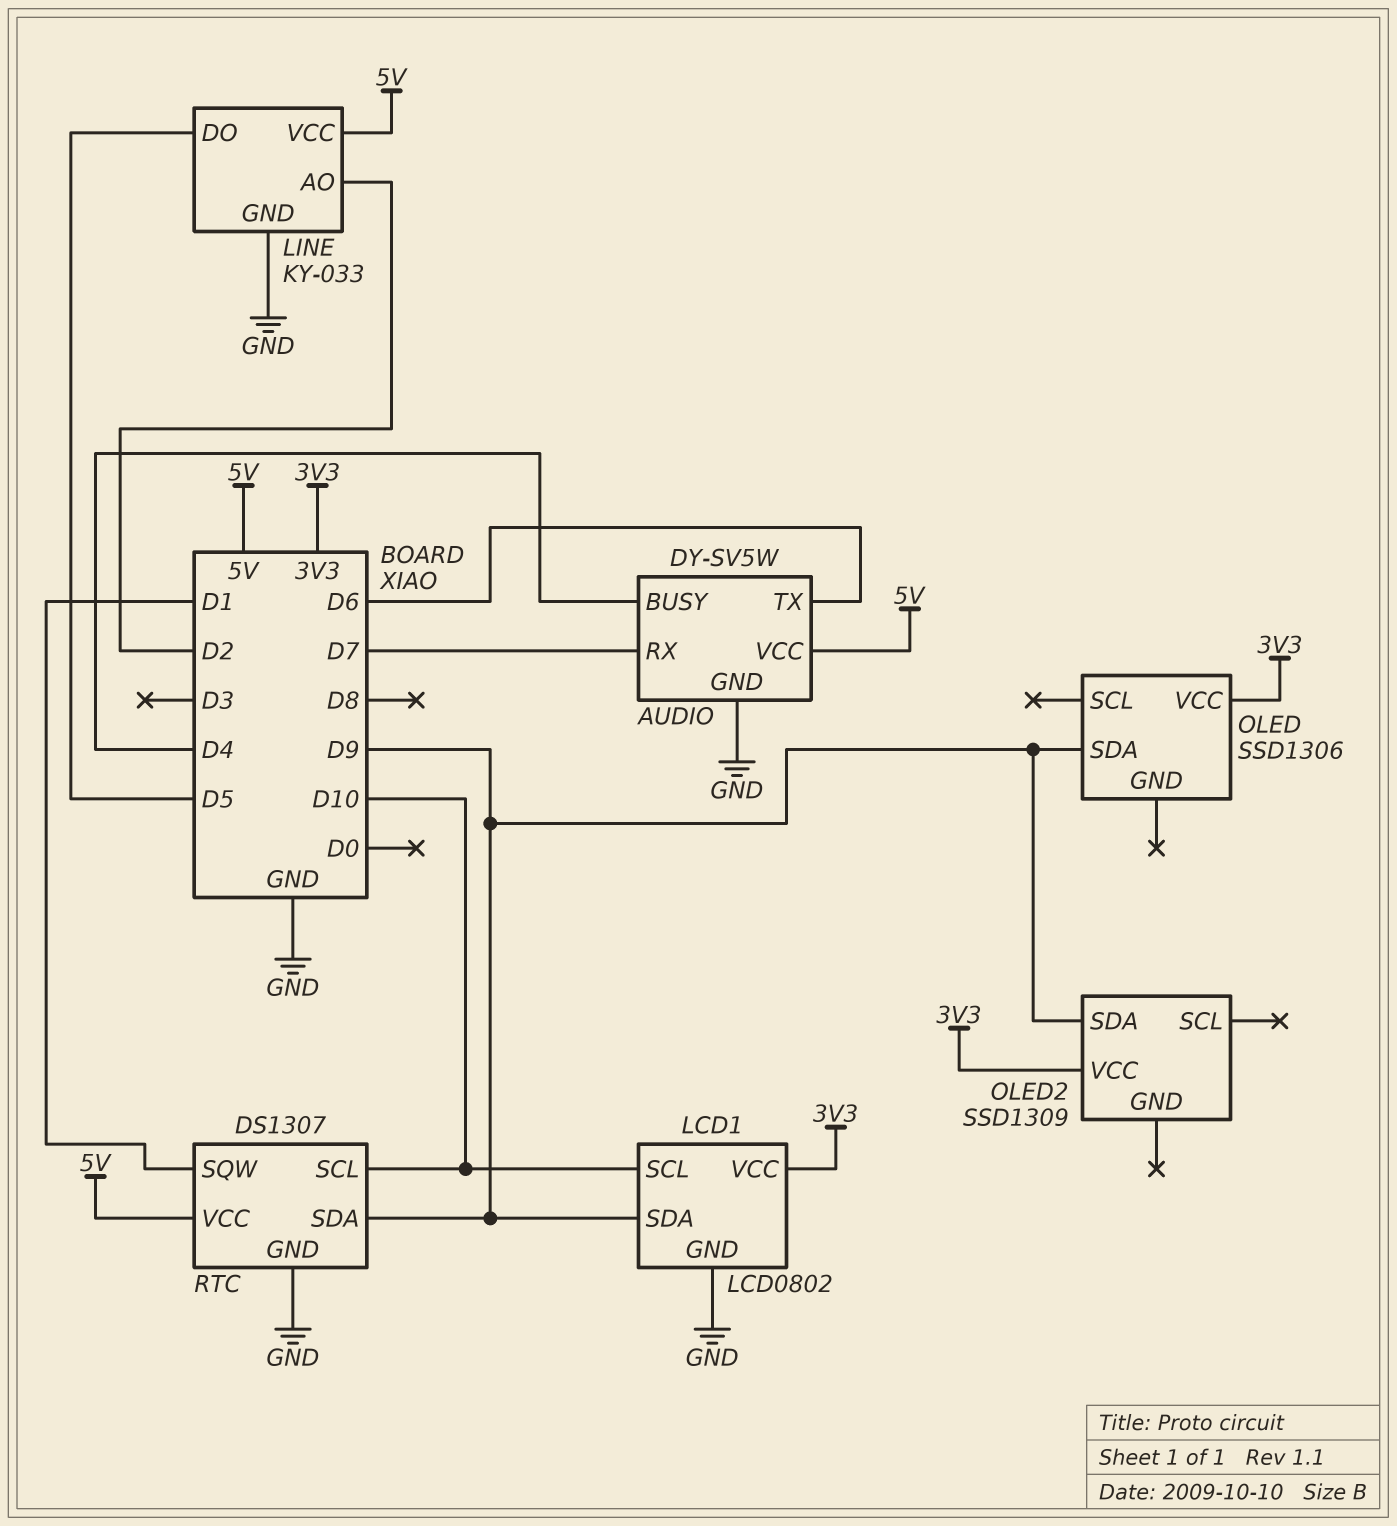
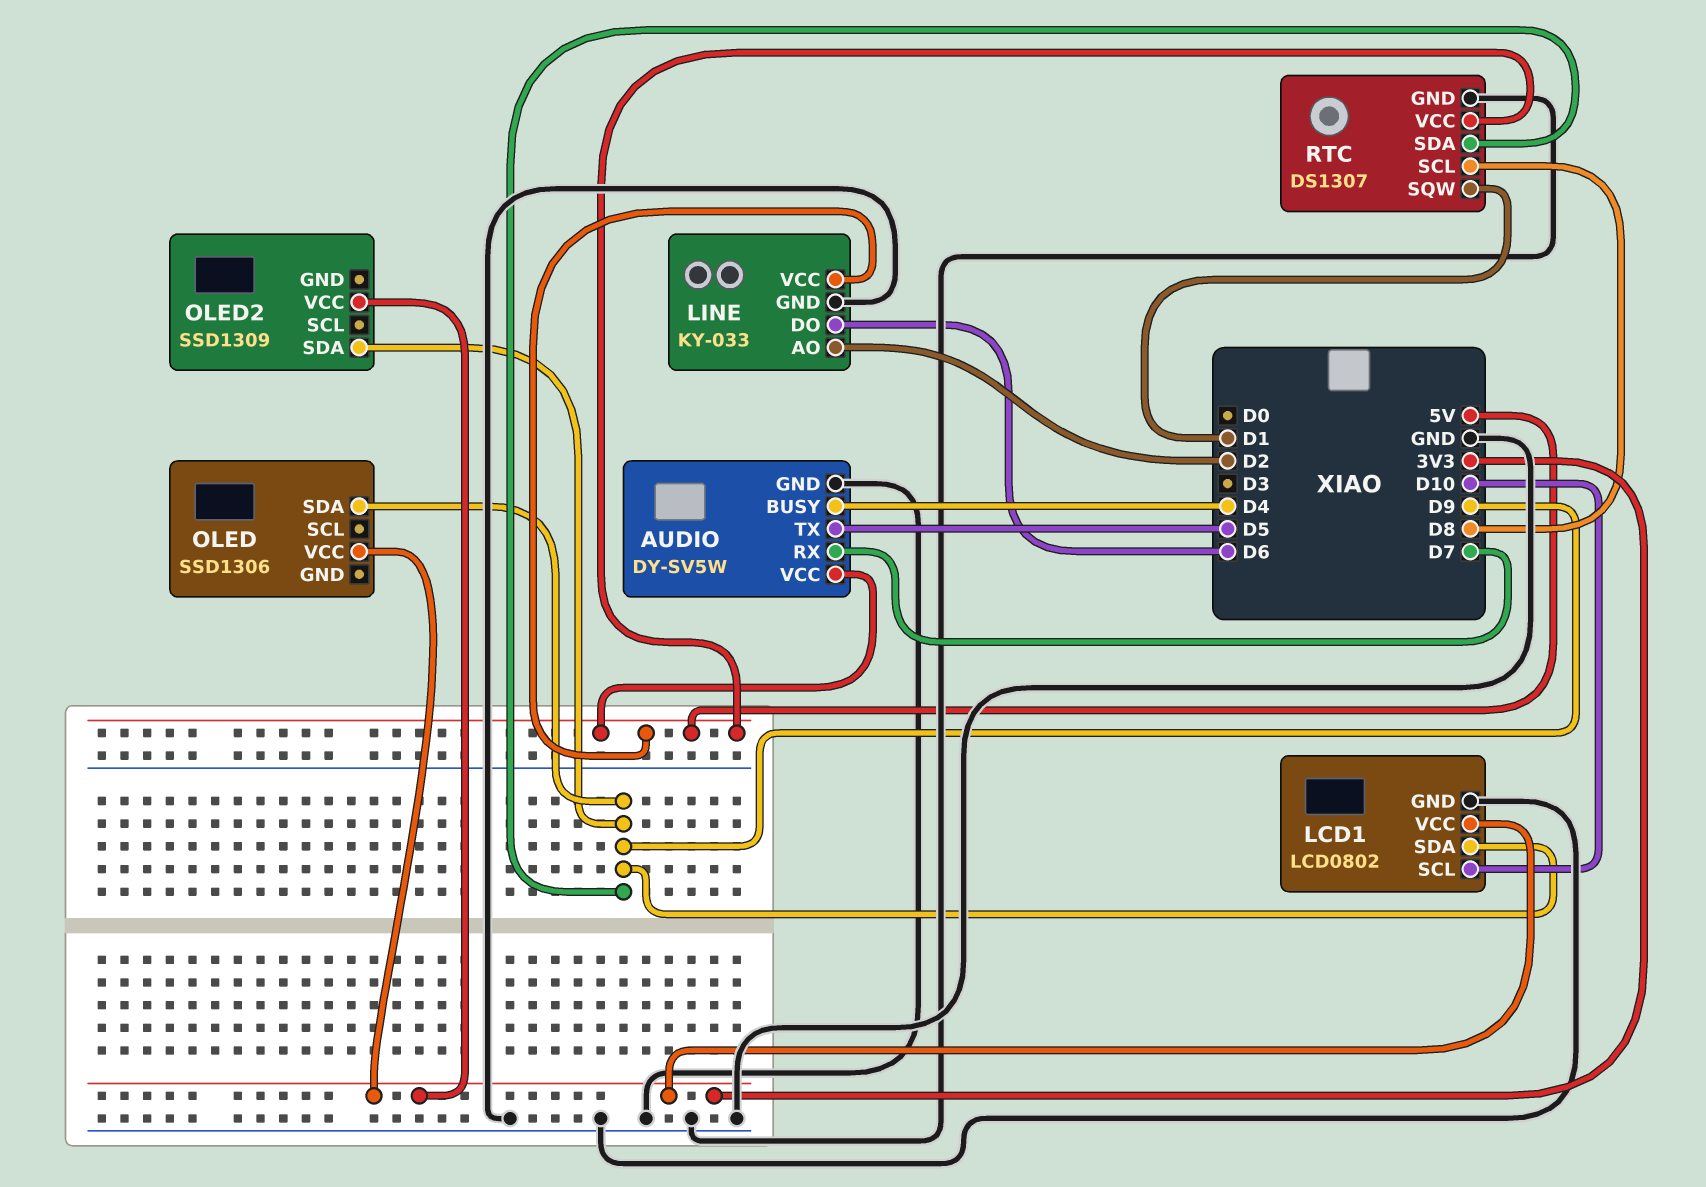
AUDIO pin TX: D6 -> D5
LINE pin DO: D5 -> D6
RTC pin SCL: D10 -> D8

